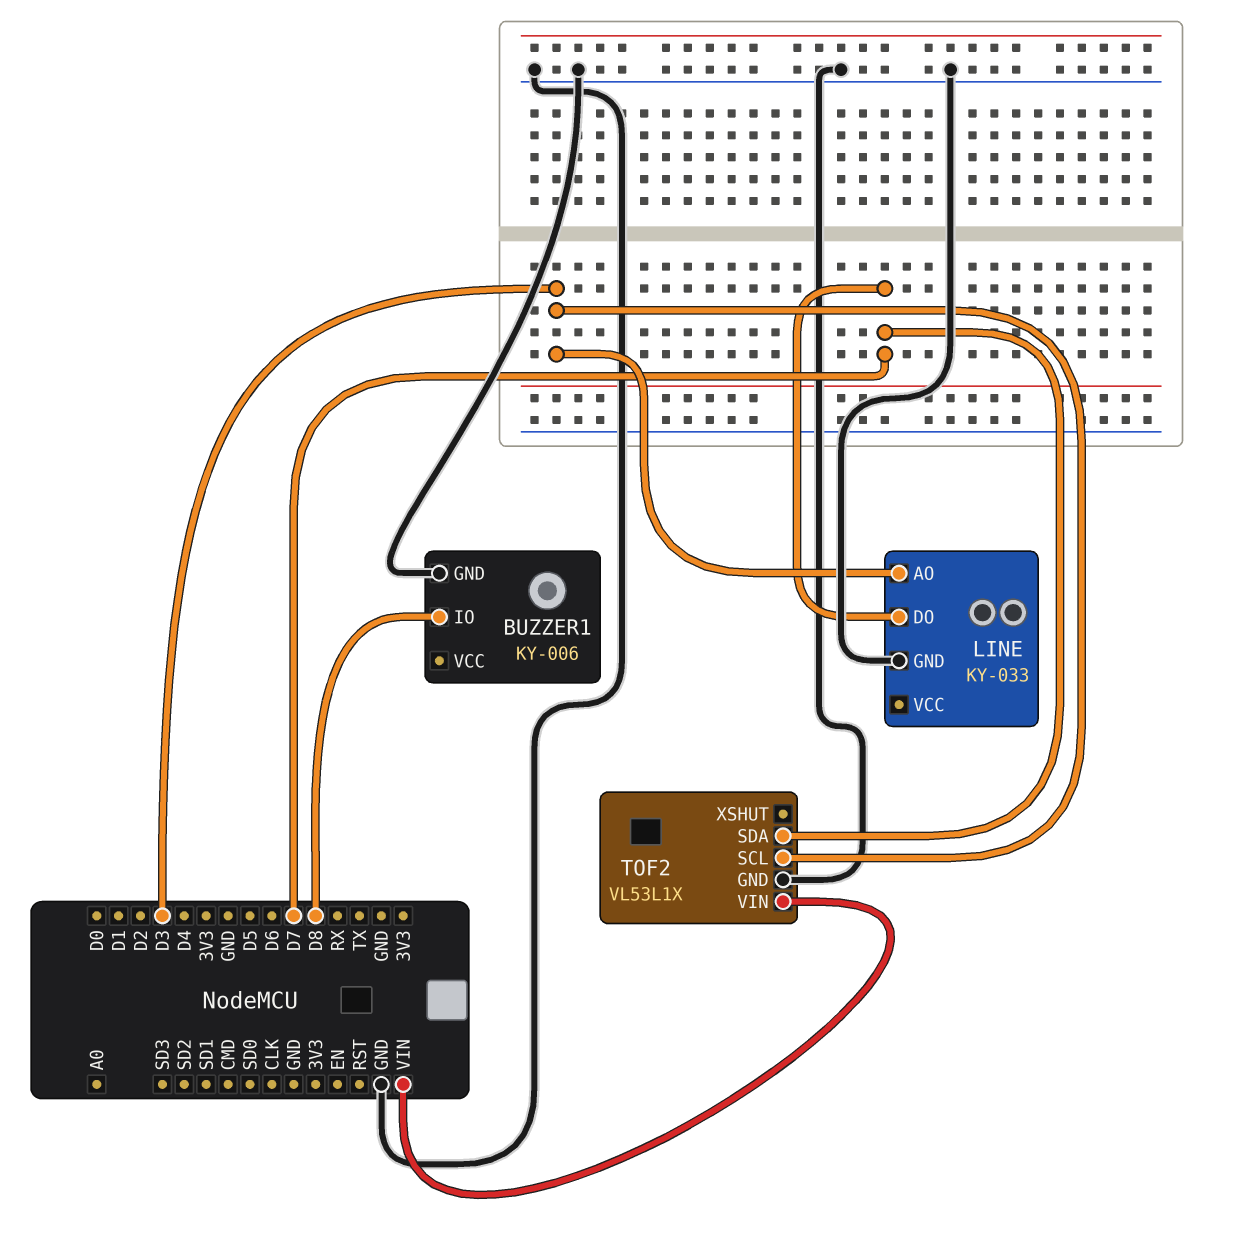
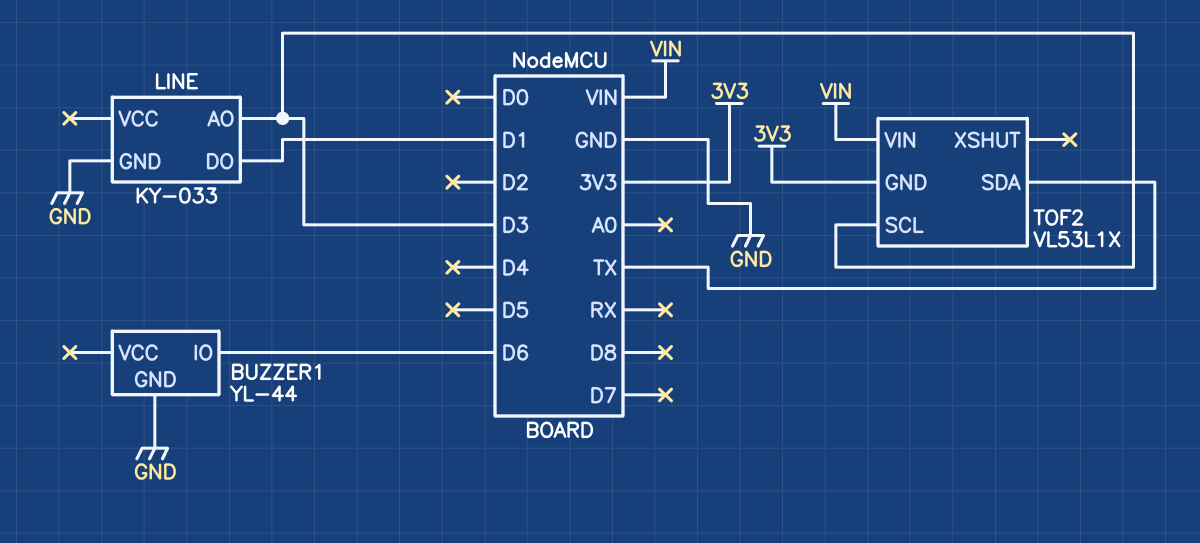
BUZZER1: KY-006 -> YL-44
BUZZER1 pin IO: D8 -> D6
LINE pin DO: D7 -> D1
TOF2 pin GND: GND -> 3V3
TOF2 pin SDA: D7 -> TX

